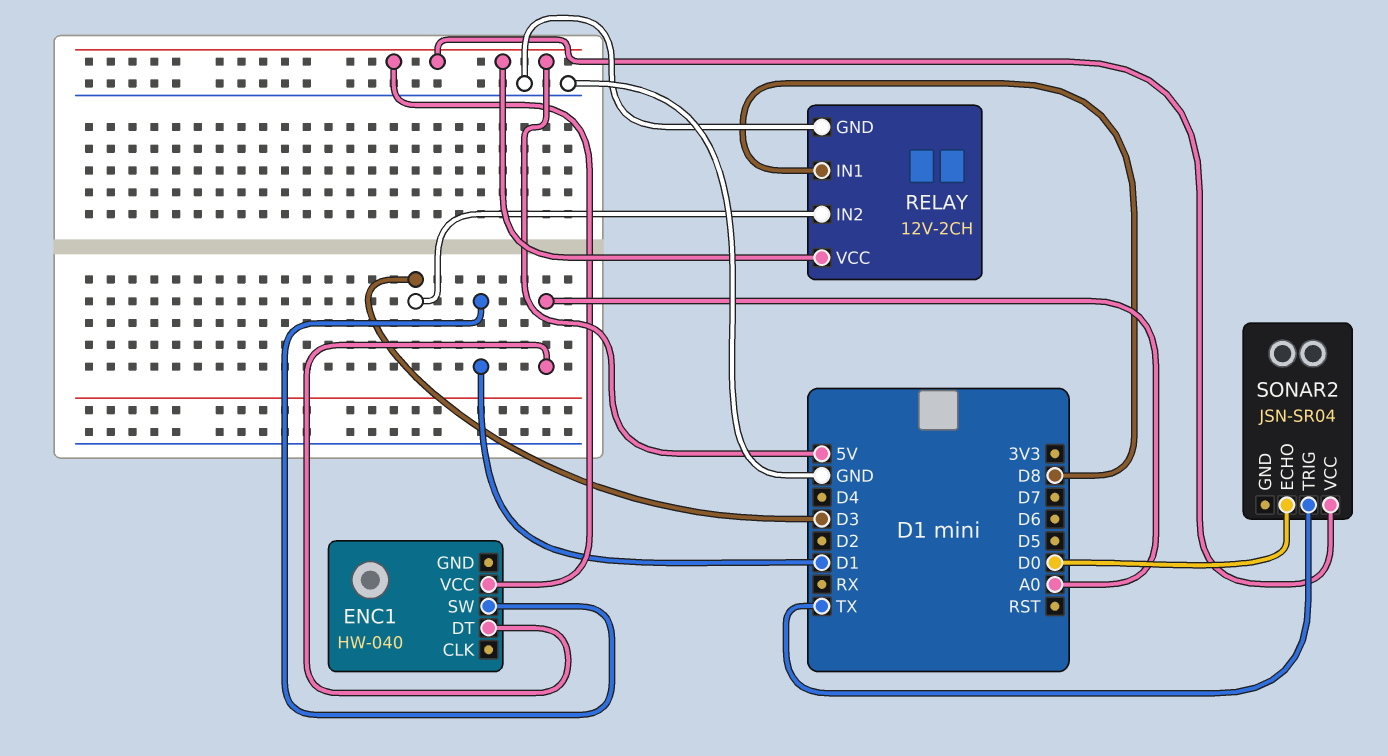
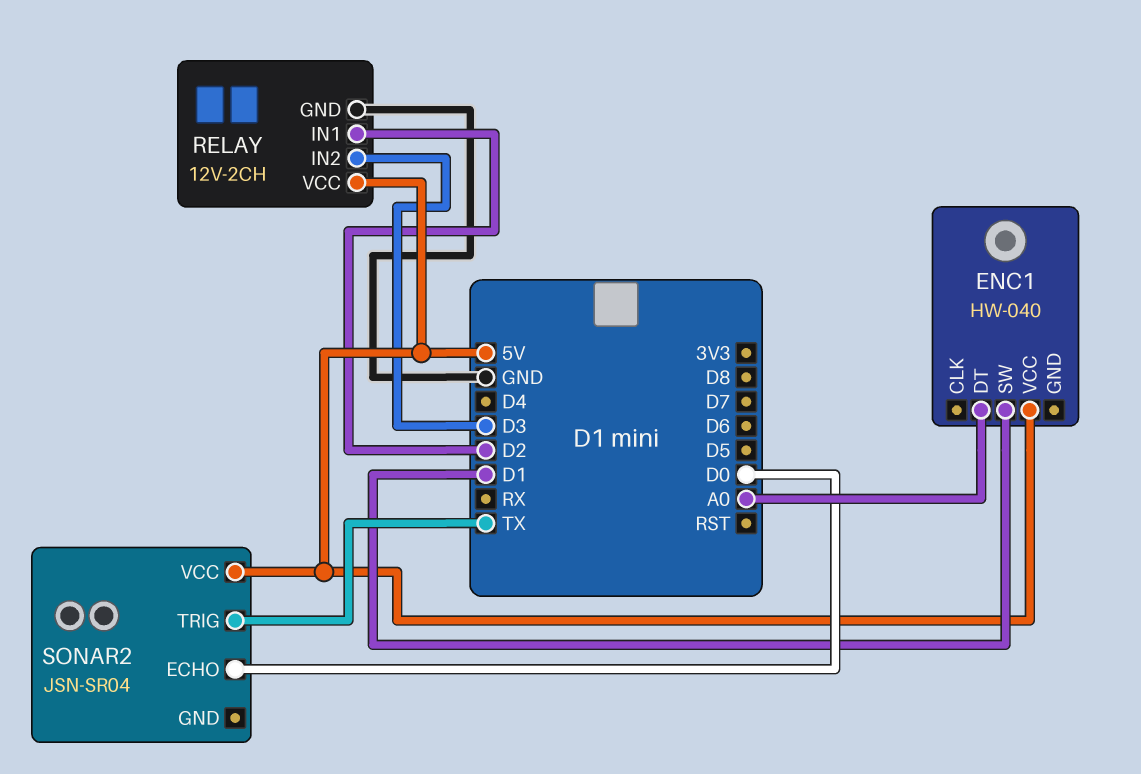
RELAY pin IN1: D8 -> D2

